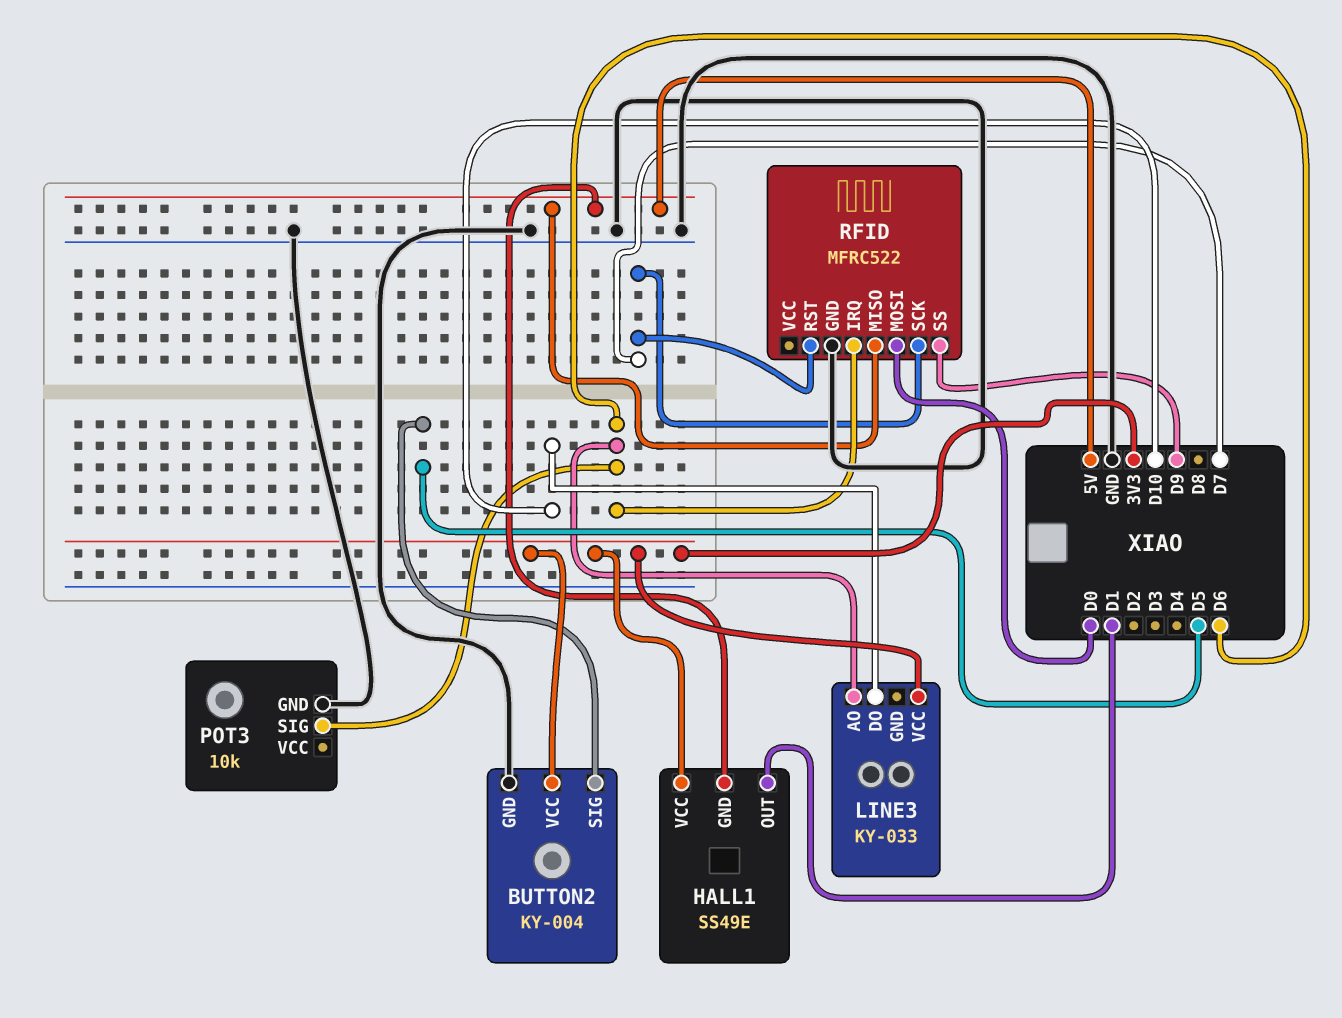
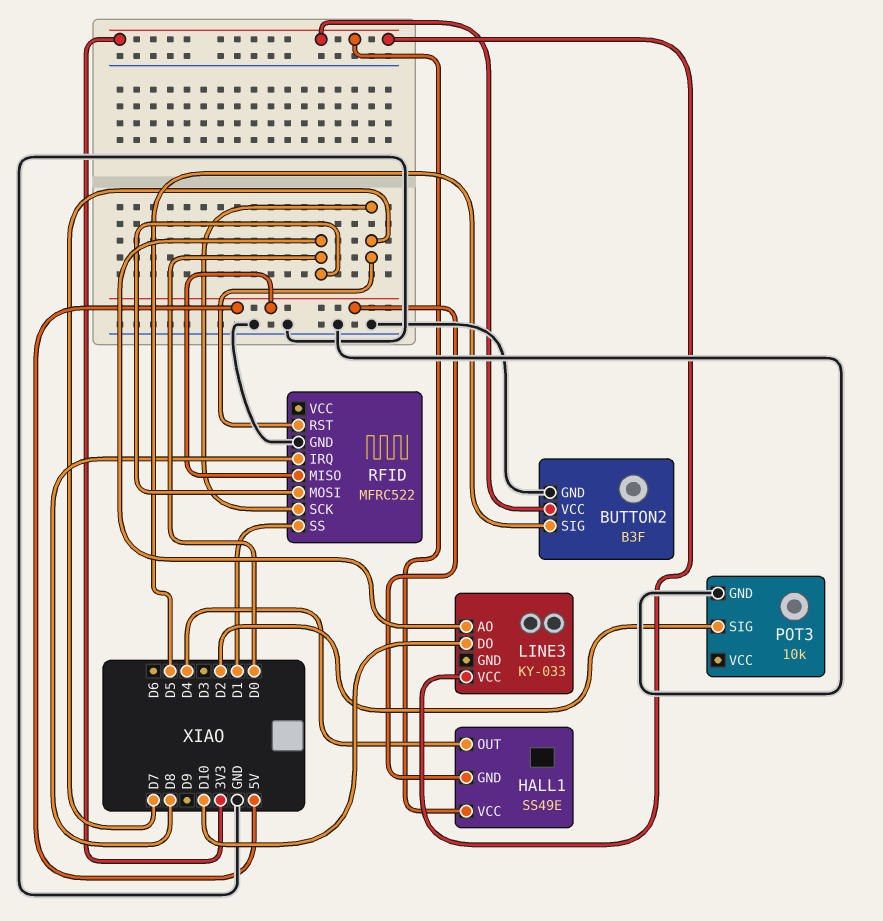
BUTTON2: KY-004 -> B3F
HALL1 pin OUT: D1 -> D4
LINE3 pin AO: D6 -> D0
POT3 pin SIG: D6 -> D2
RFID pin IRQ: D6 -> D8
RFID pin SS: D9 -> D1

